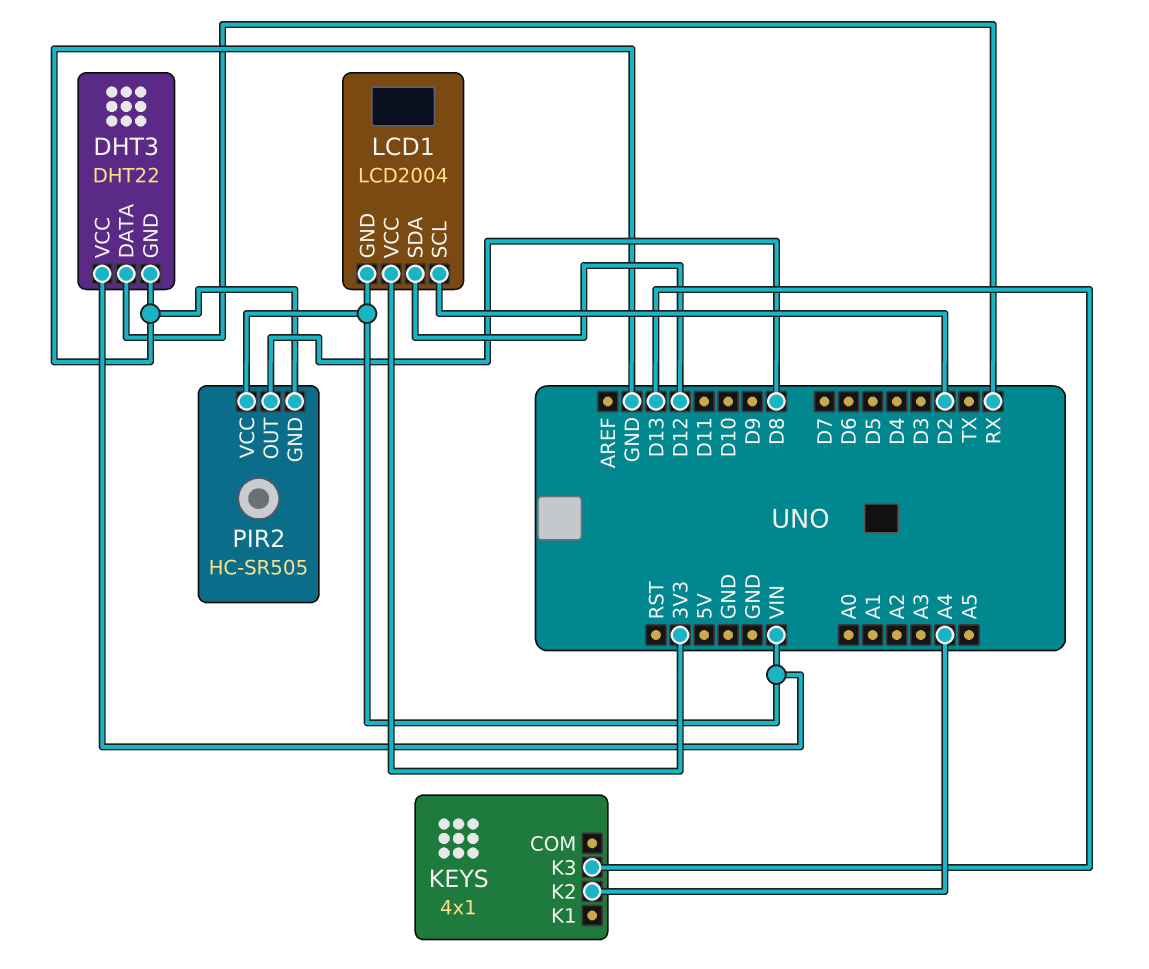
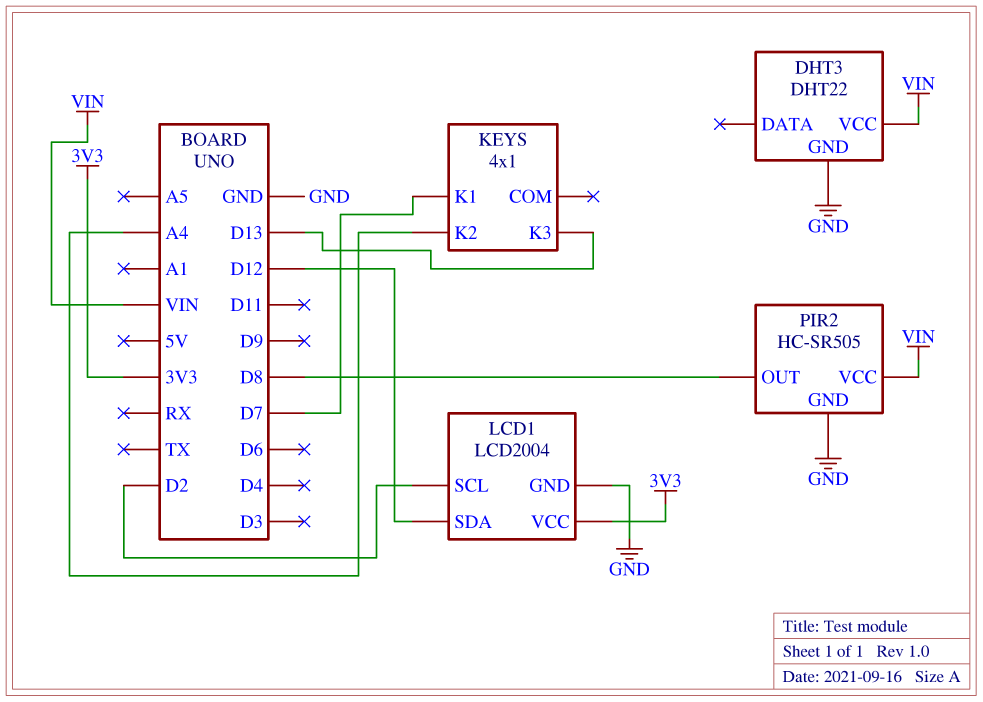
DHT3 pin DATA: RX -> none
KEYS pin K1: none -> D7
LCD1 pin GND: VIN -> GND

